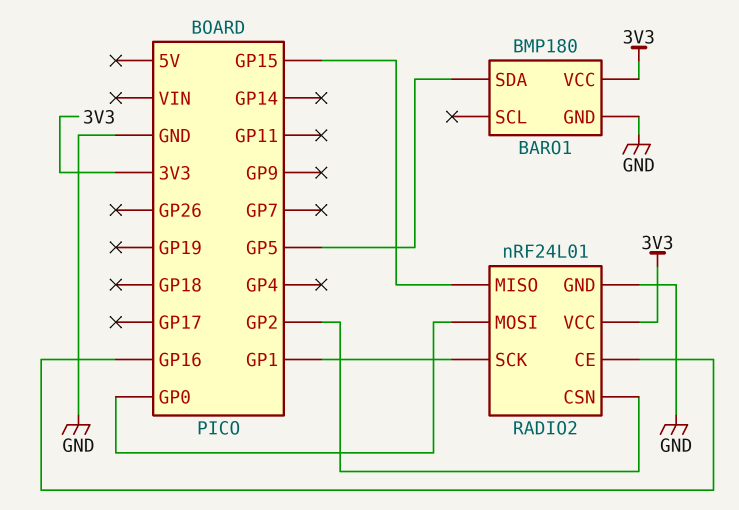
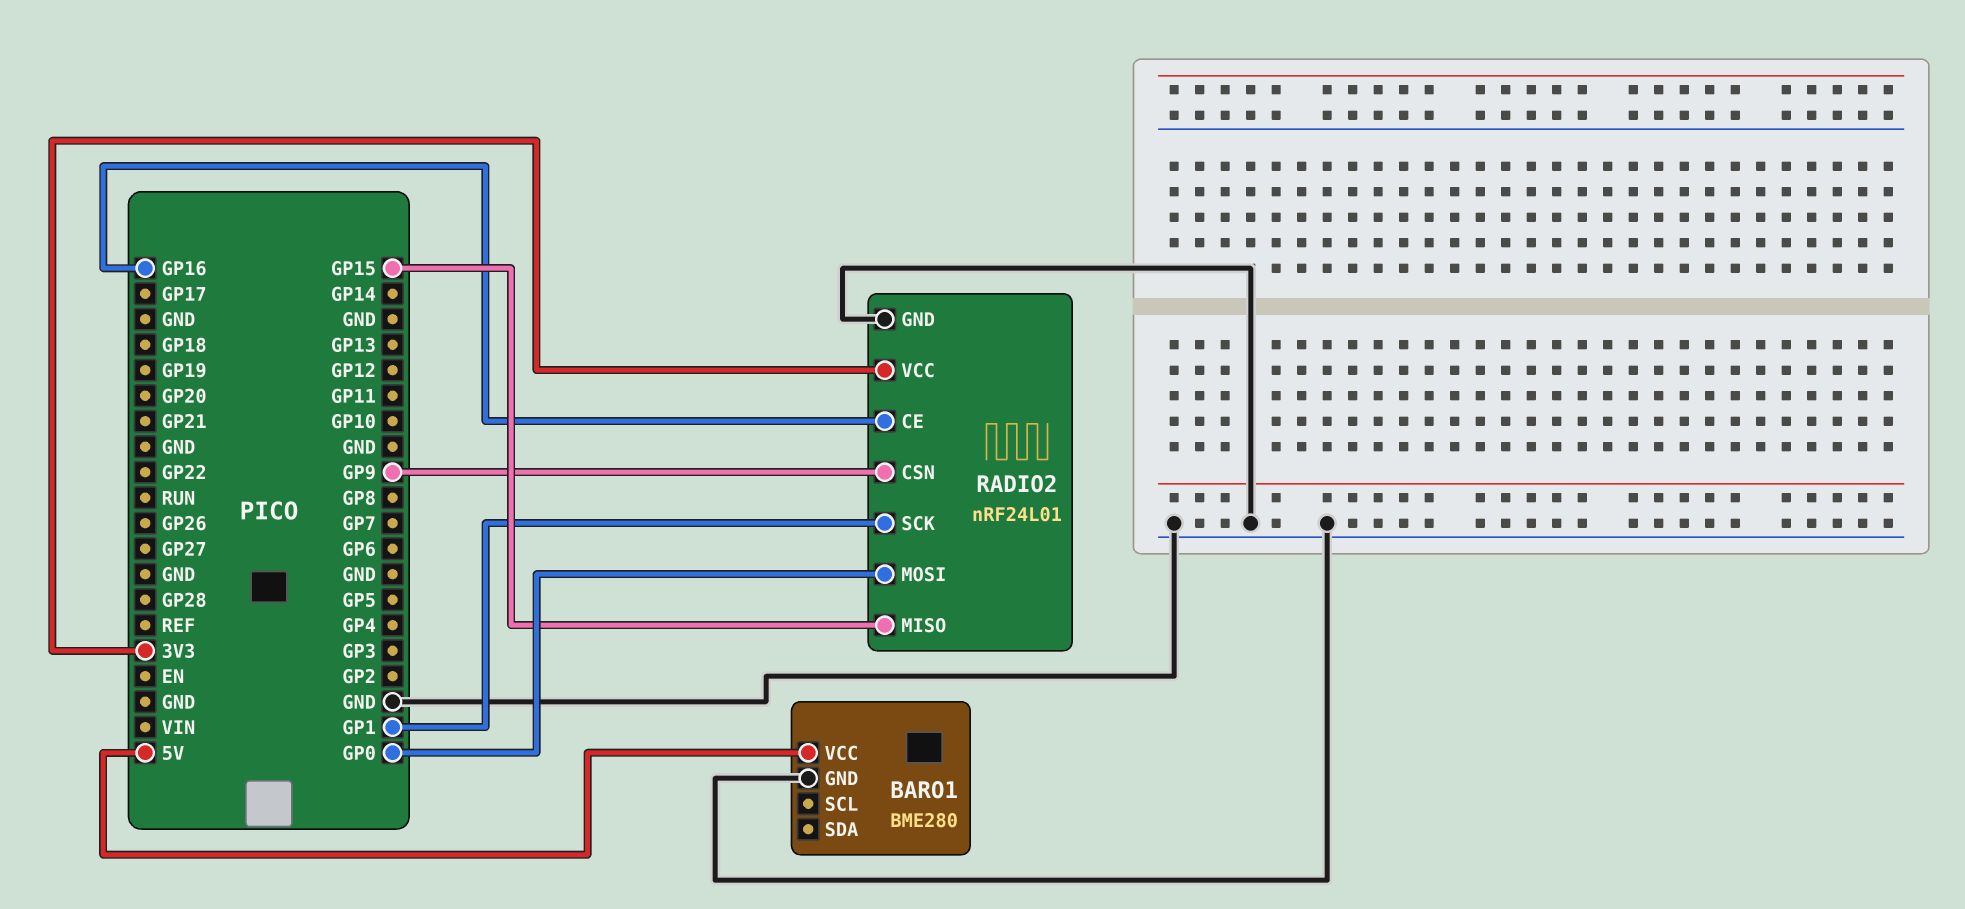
BARO1: BMP180 -> BME280
BARO1 pin SDA: GP5 -> none
BARO1 pin VCC: 3V3 -> 5V
RADIO2 pin CSN: GP2 -> GP9

